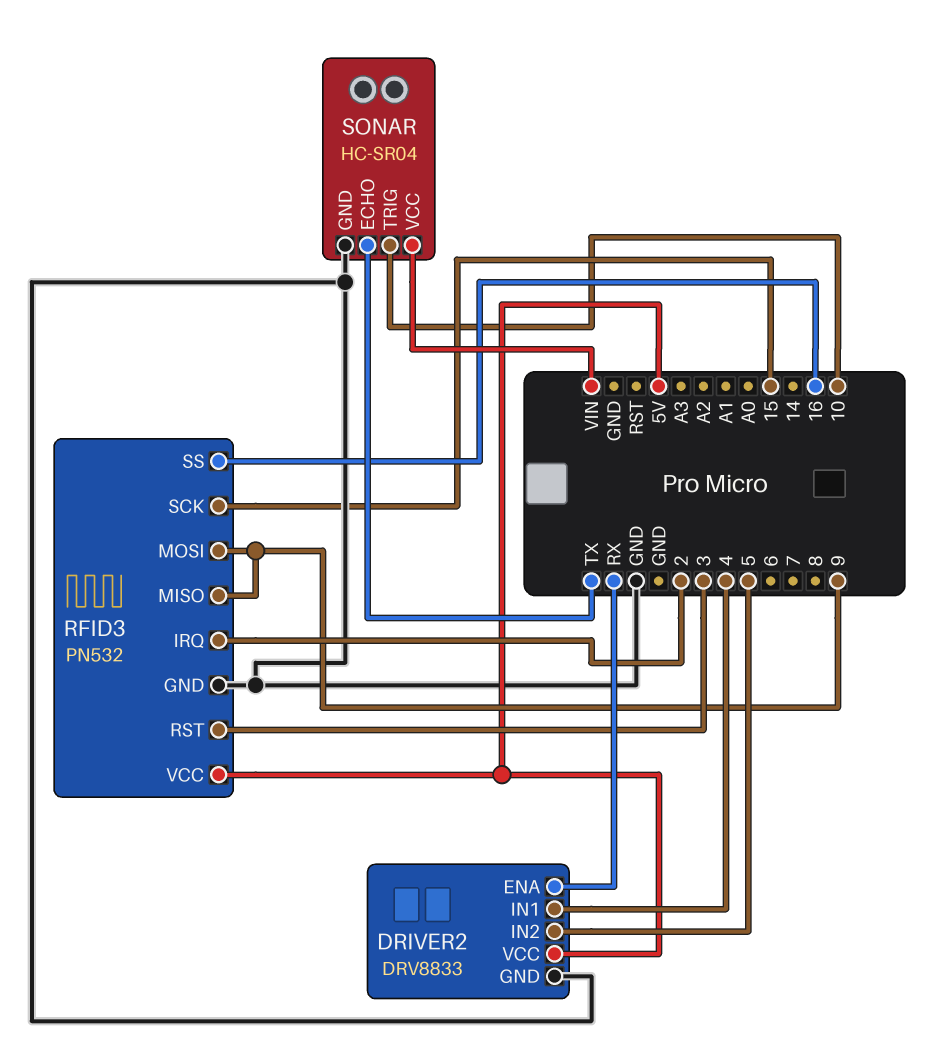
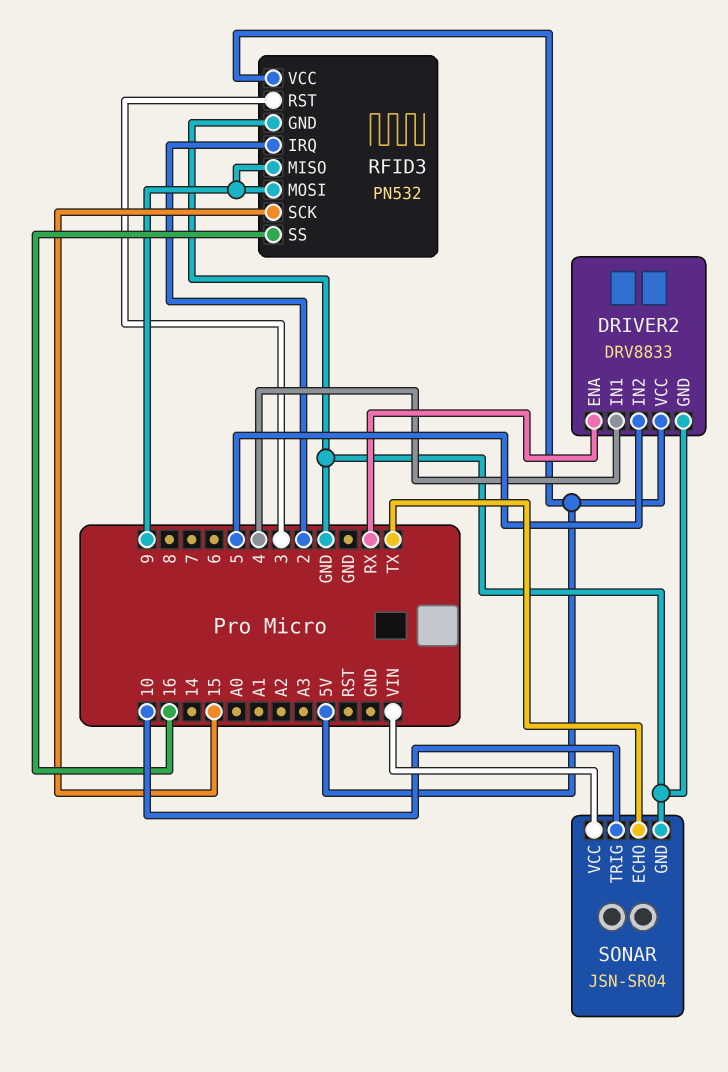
SONAR: HC-SR04 -> JSN-SR04

